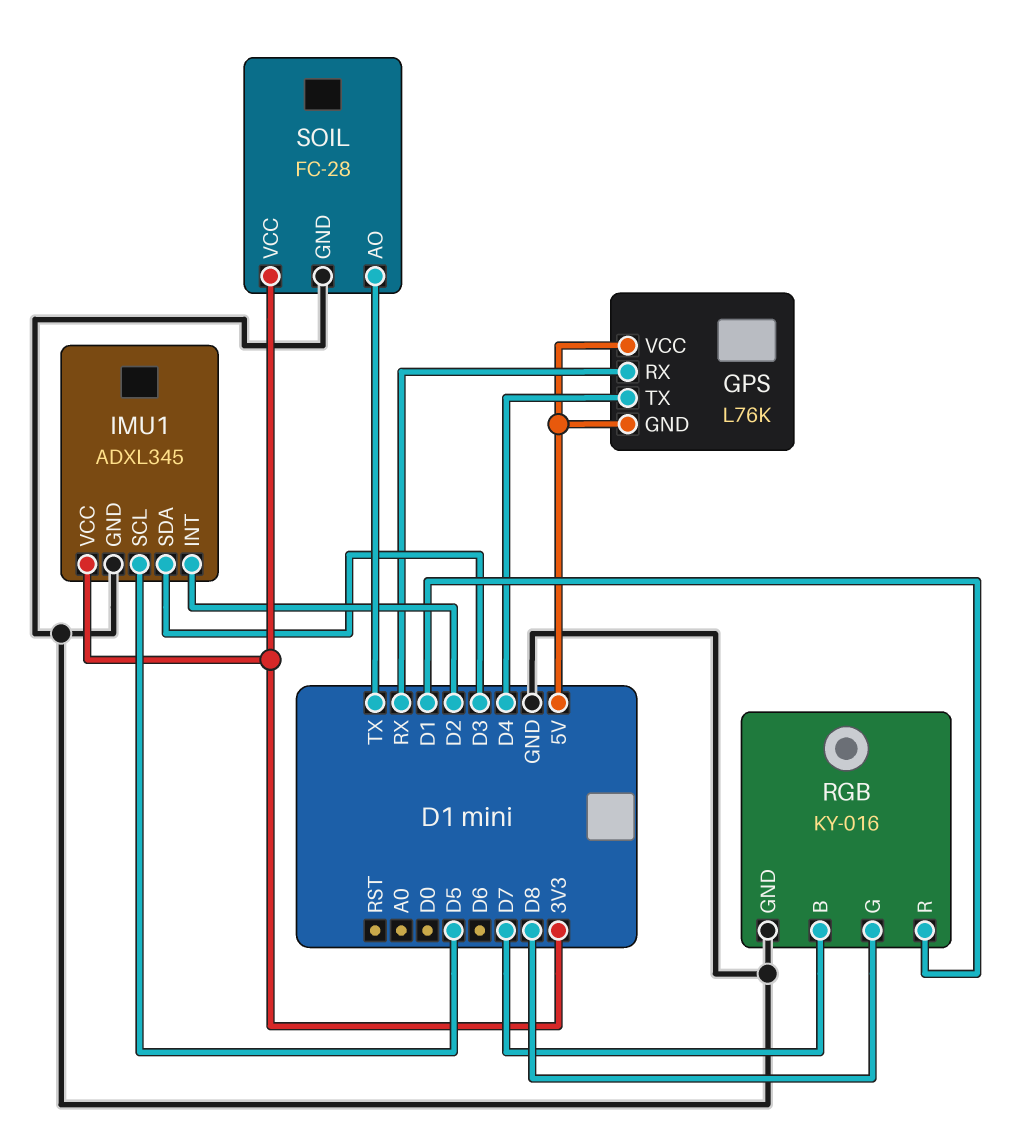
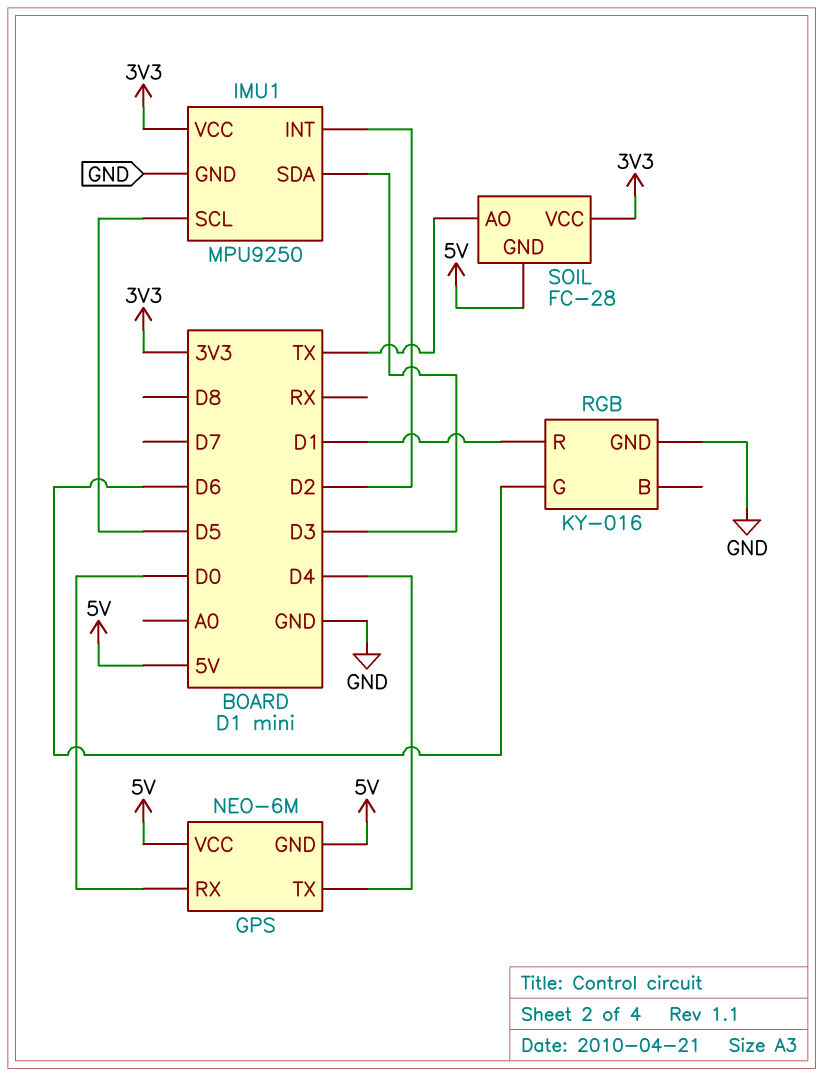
GPS: L76K -> NEO-6M
GPS pin RX: RX -> D0
IMU1: ADXL345 -> MPU9250
RGB pin B: D7 -> none
RGB pin G: D8 -> D6
SOIL pin GND: GND -> 5V

